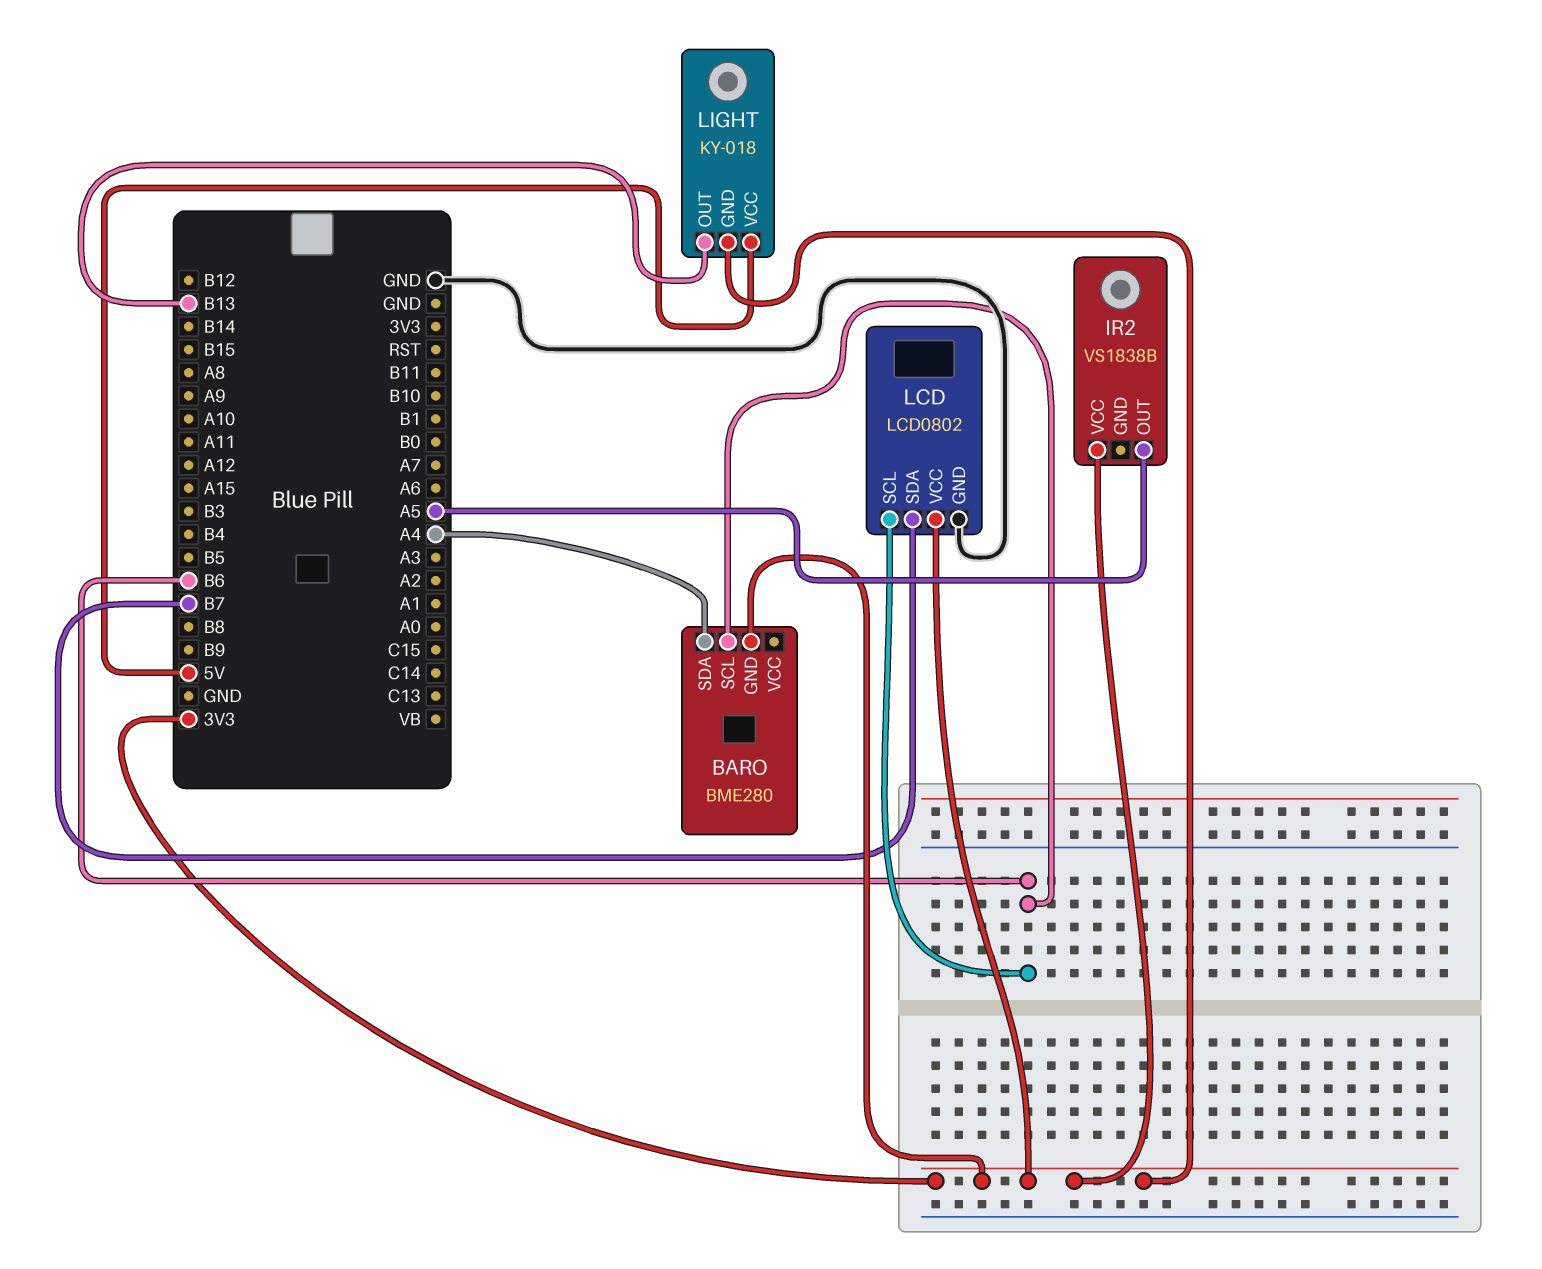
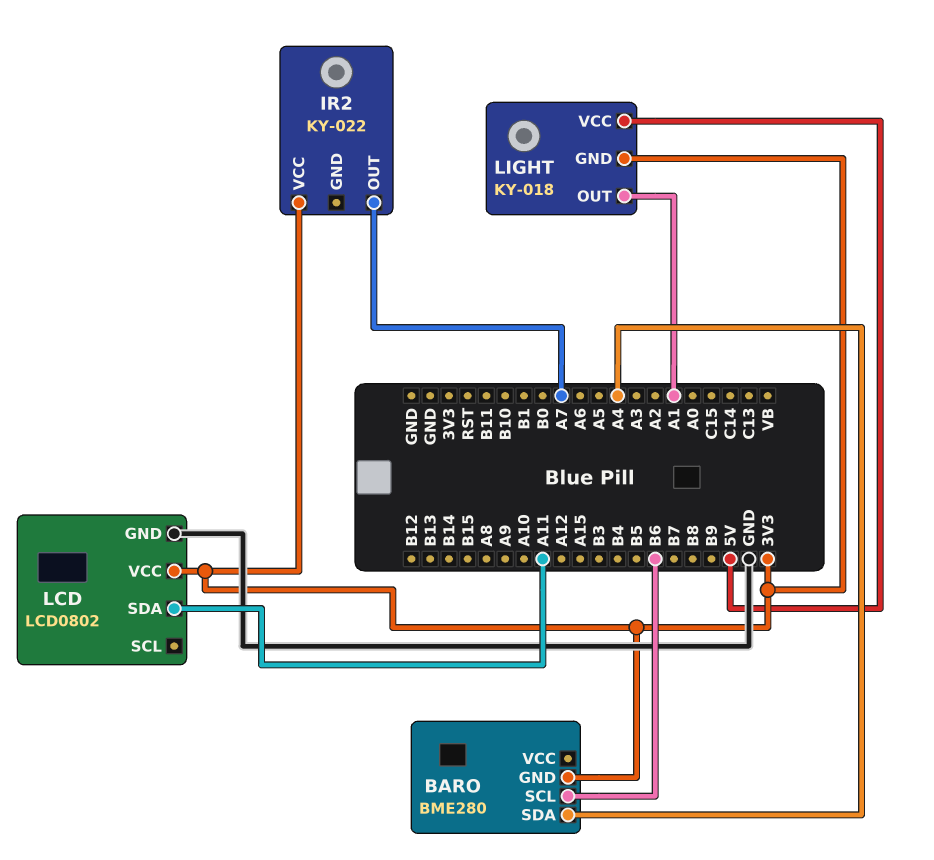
IR2: VS1838B -> KY-022
IR2 pin OUT: A5 -> A7
LCD pin SCL: B6 -> none
LCD pin SDA: B7 -> A11
LIGHT pin OUT: B13 -> A1

